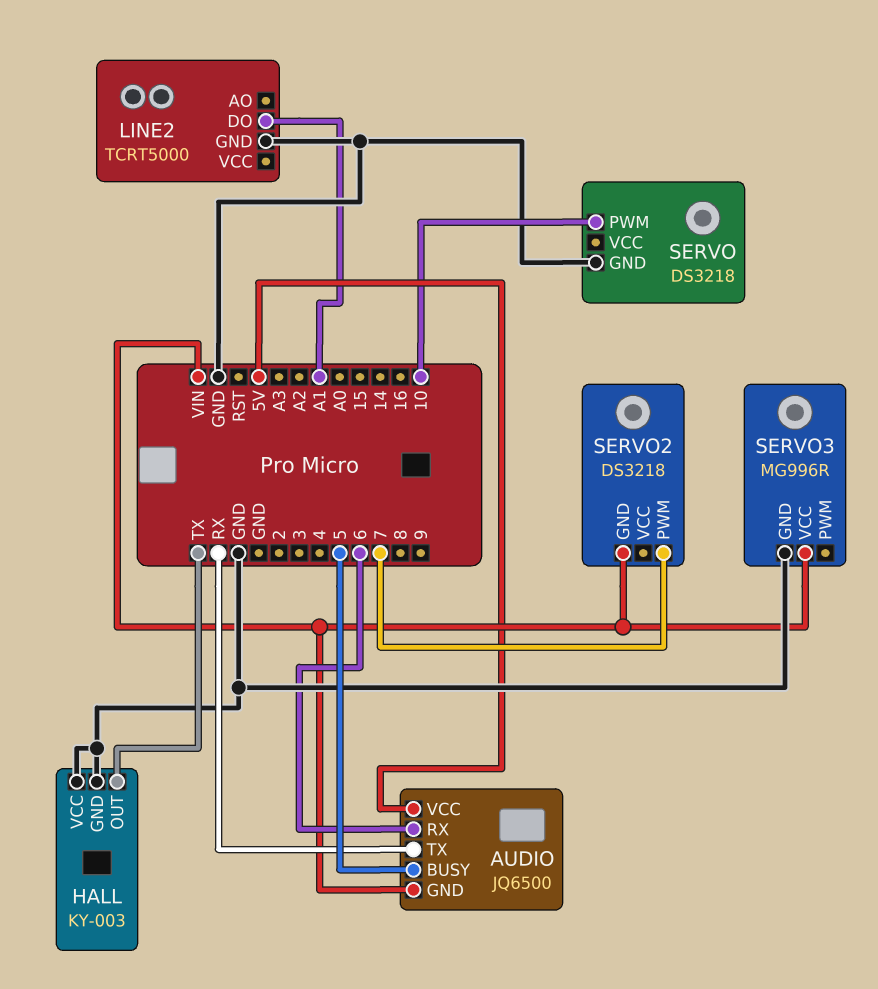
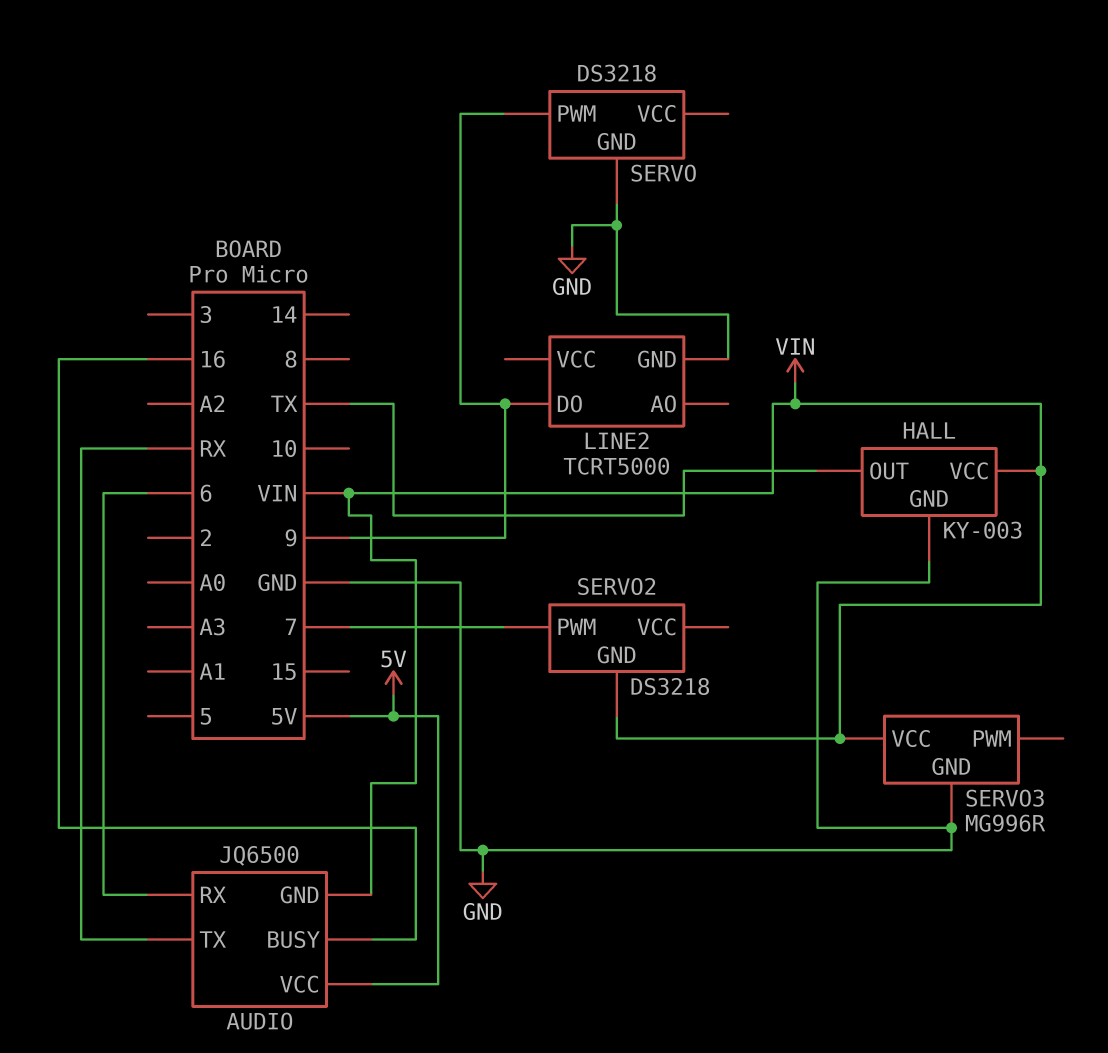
AUDIO pin BUSY: 5 -> 16
HALL pin VCC: GND -> VIN
LINE2 pin DO: A1 -> 9
SERVO pin PWM: 10 -> 9

